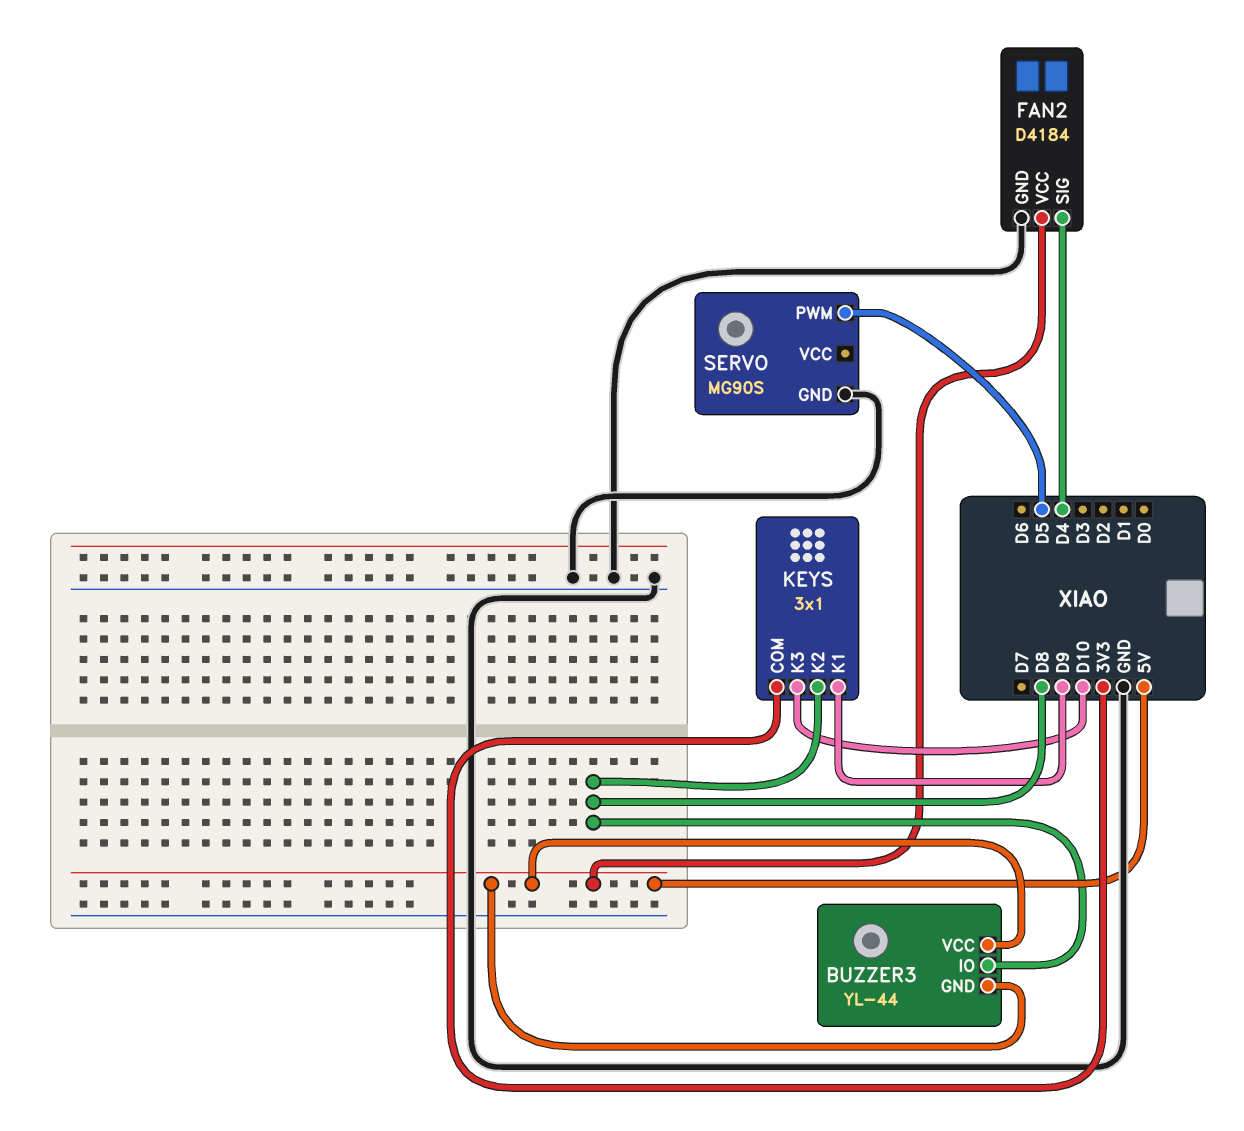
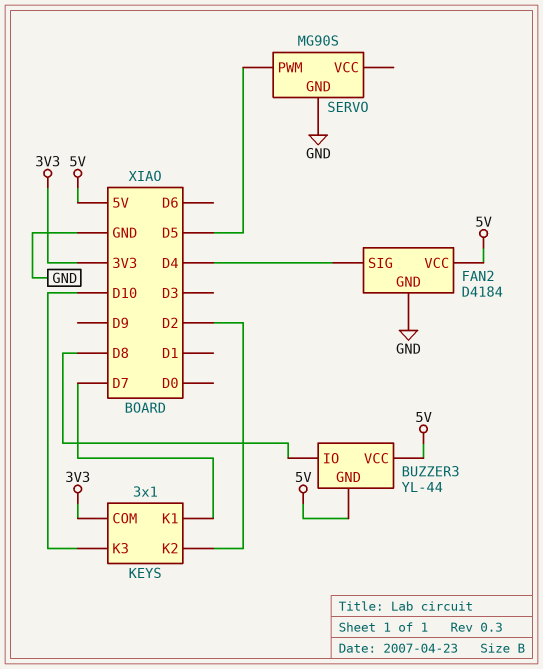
KEYS pin K1: D9 -> D7
KEYS pin K2: D8 -> D2

